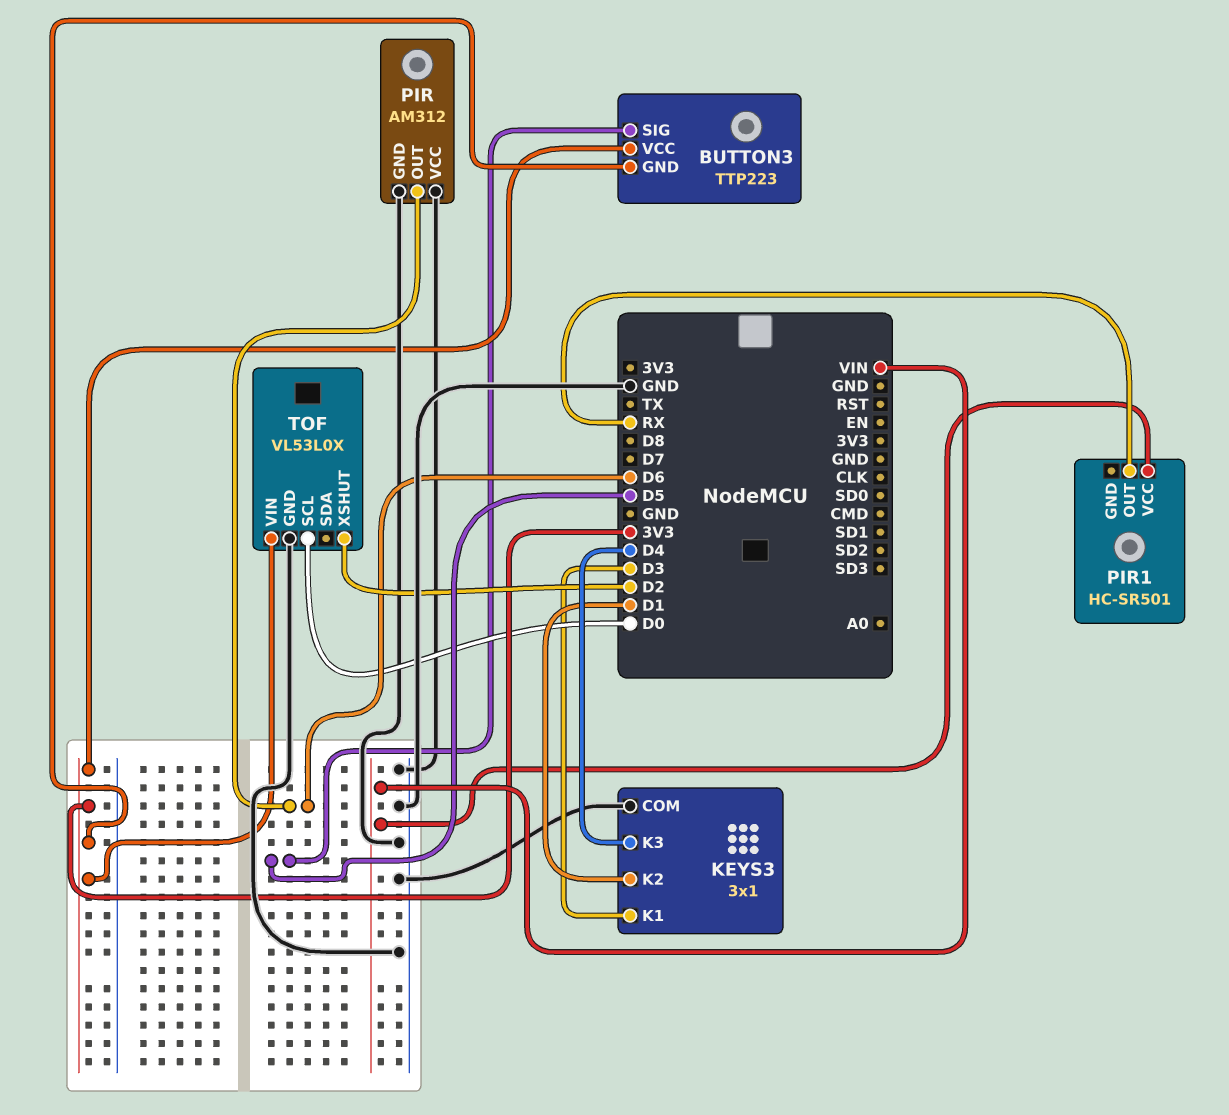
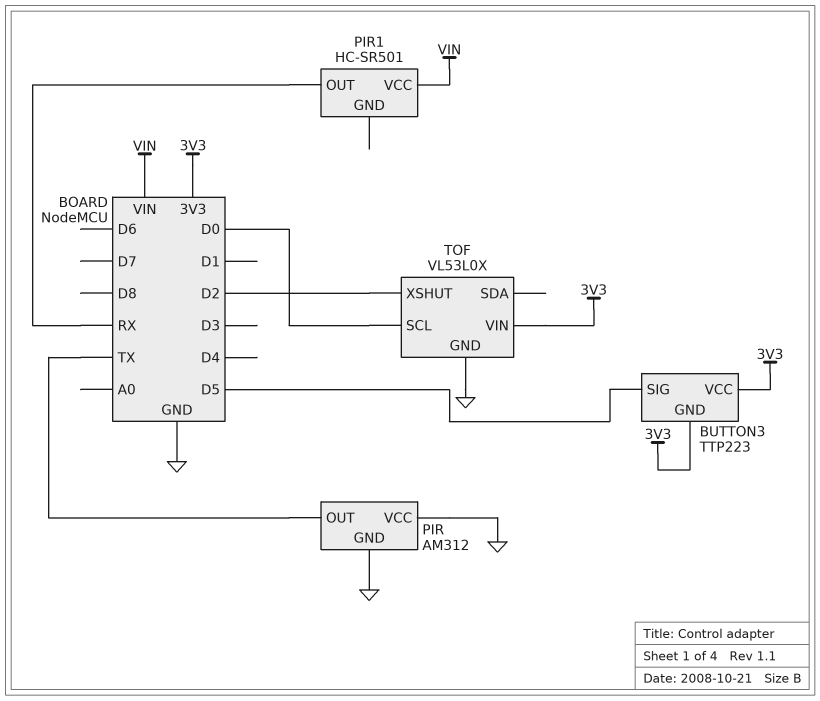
KEYS3: 3x1 -> none
KEYS3 pin COM: GND -> none
KEYS3 pin K1: D3 -> none
KEYS3 pin K2: D1 -> none
KEYS3 pin K3: D4 -> none
PIR pin OUT: D6 -> TX

